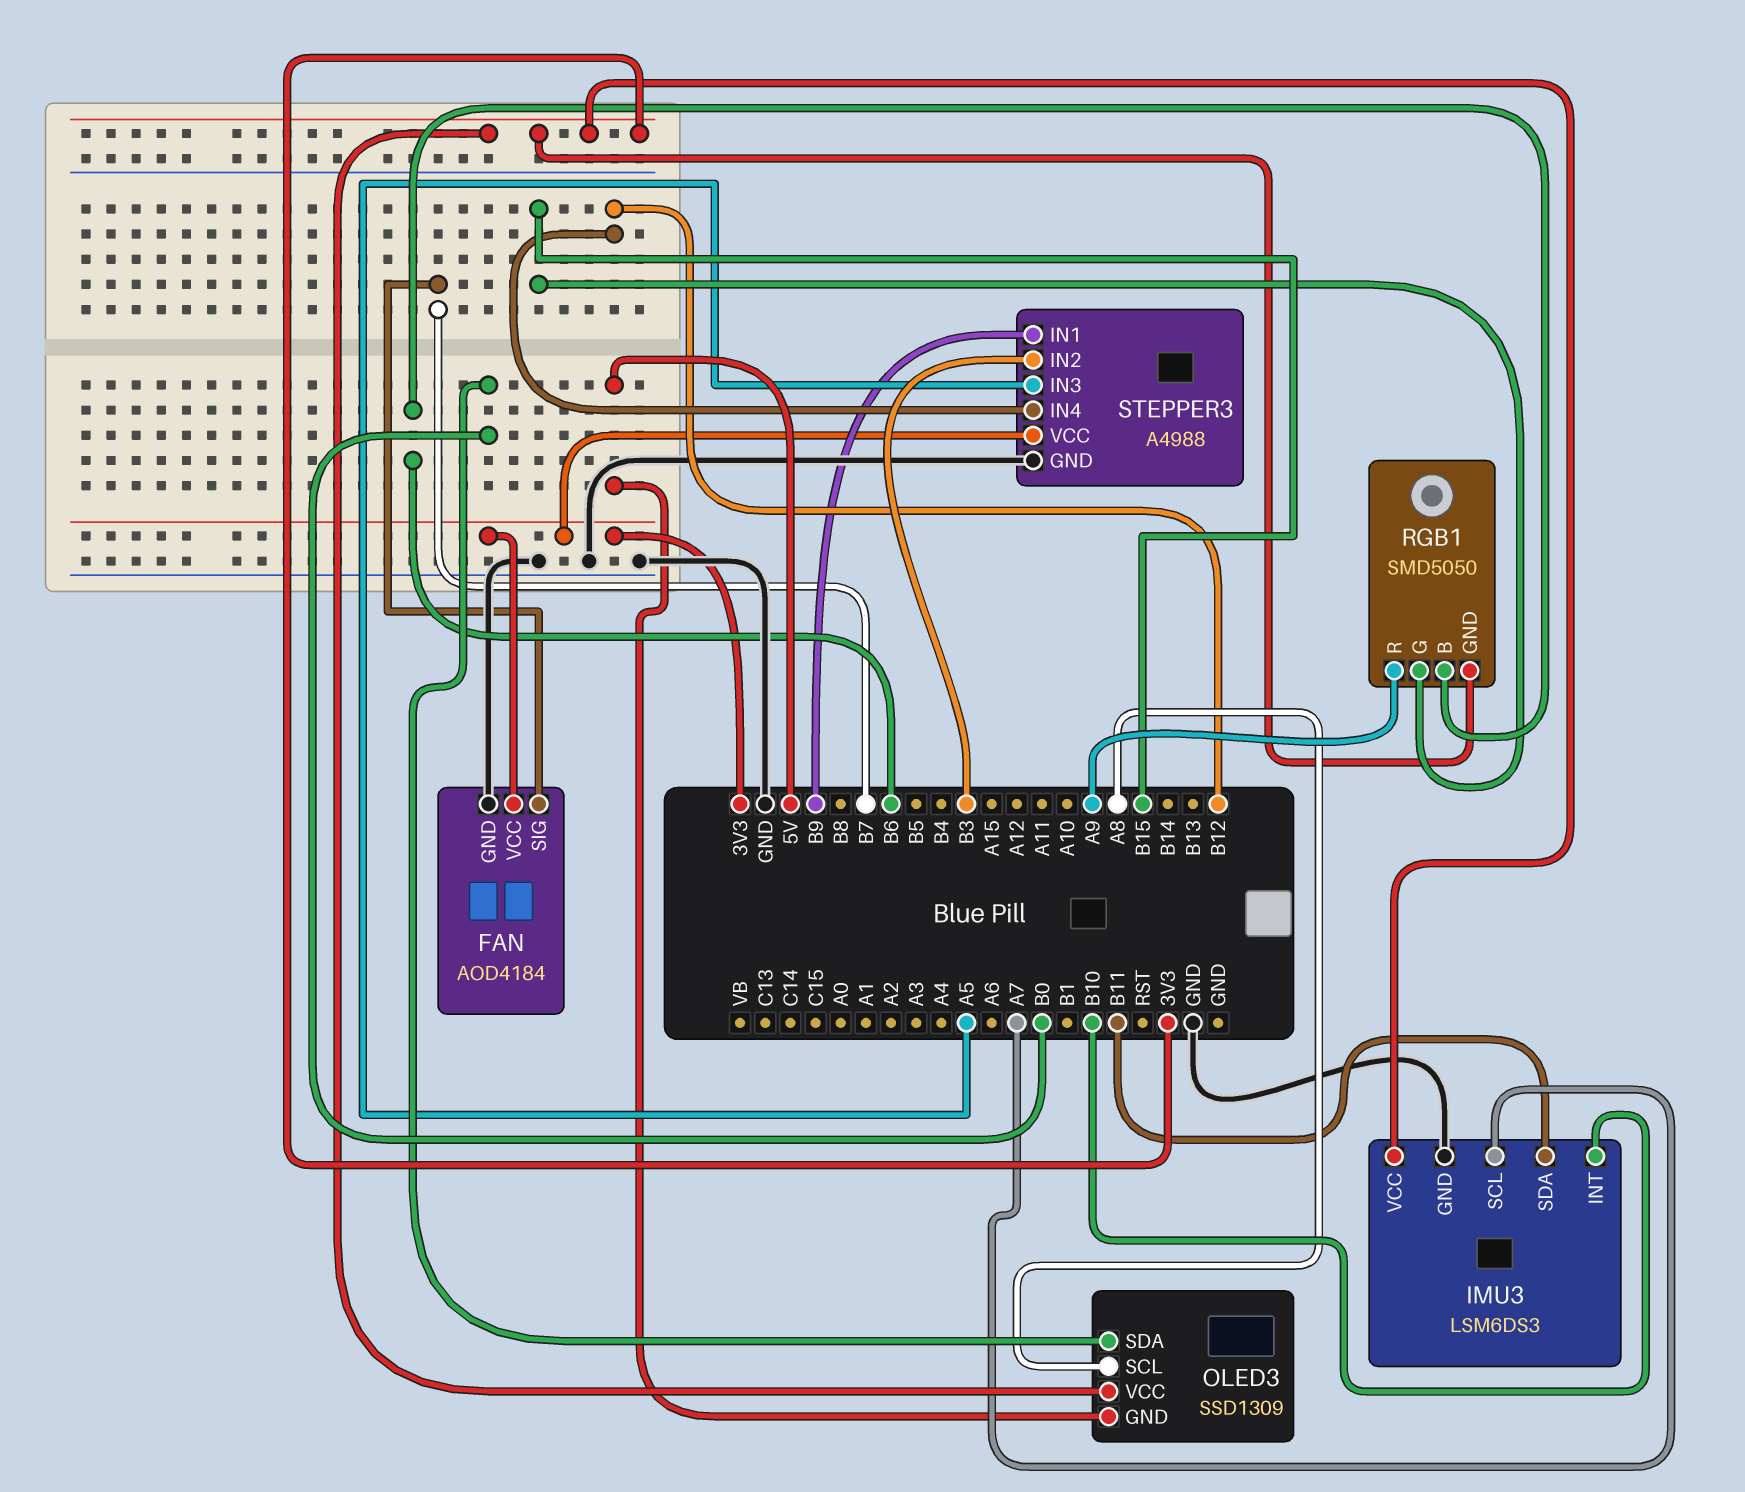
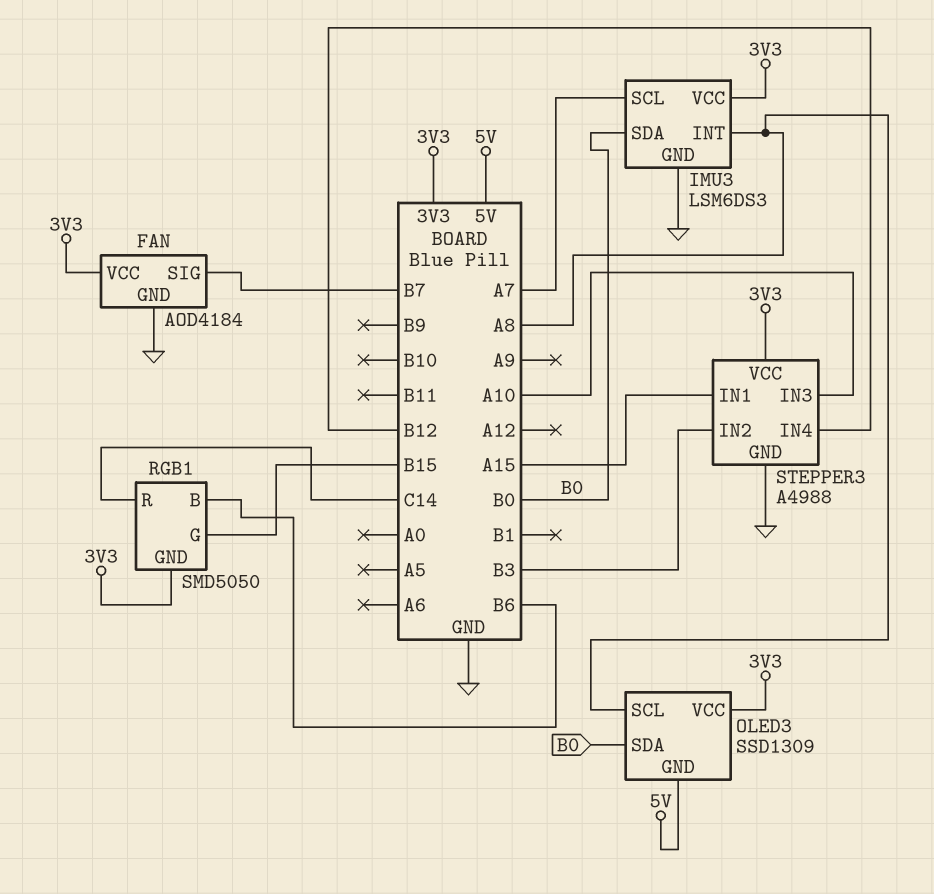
IMU3 pin INT: B10 -> A8
IMU3 pin SDA: B11 -> B0
RGB1 pin R: A9 -> C14
STEPPER3 pin IN1: B9 -> A15
STEPPER3 pin IN3: A5 -> A10

